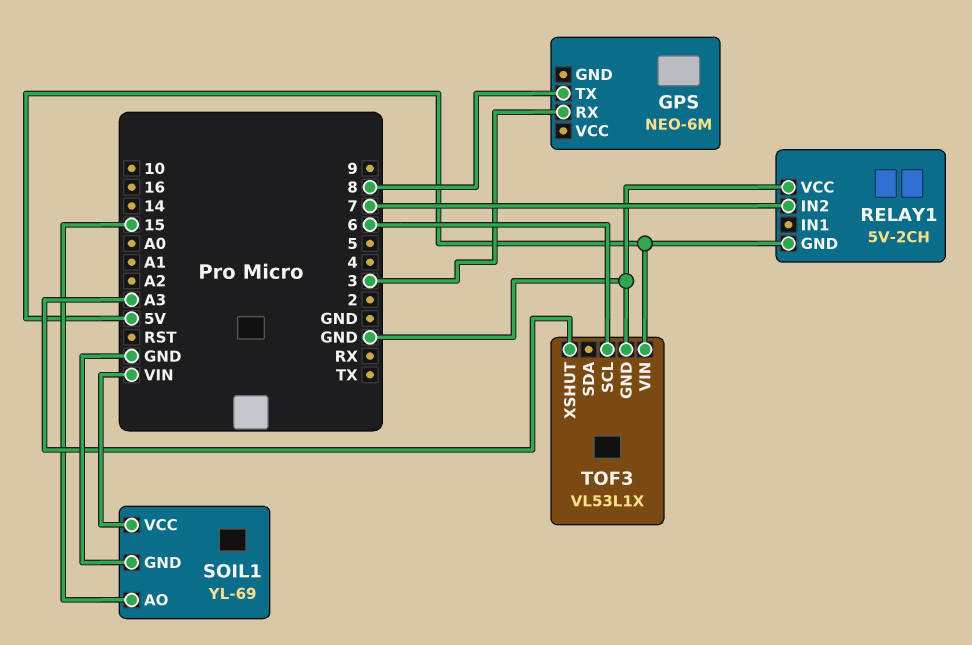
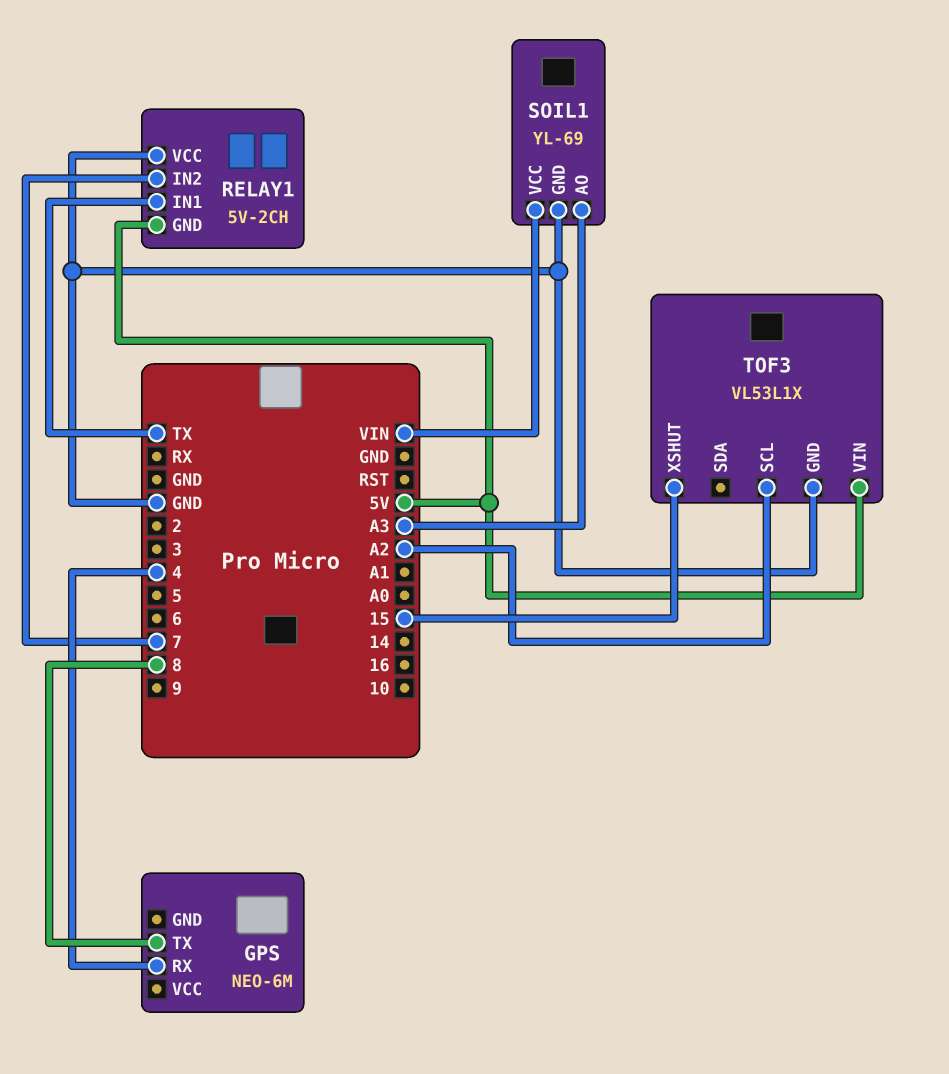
GPS pin RX: 3 -> 4
RELAY1 pin IN1: none -> TX
SOIL1 pin AO: 15 -> A3
TOF3 pin SCL: 6 -> A2
TOF3 pin XSHUT: A3 -> 15

